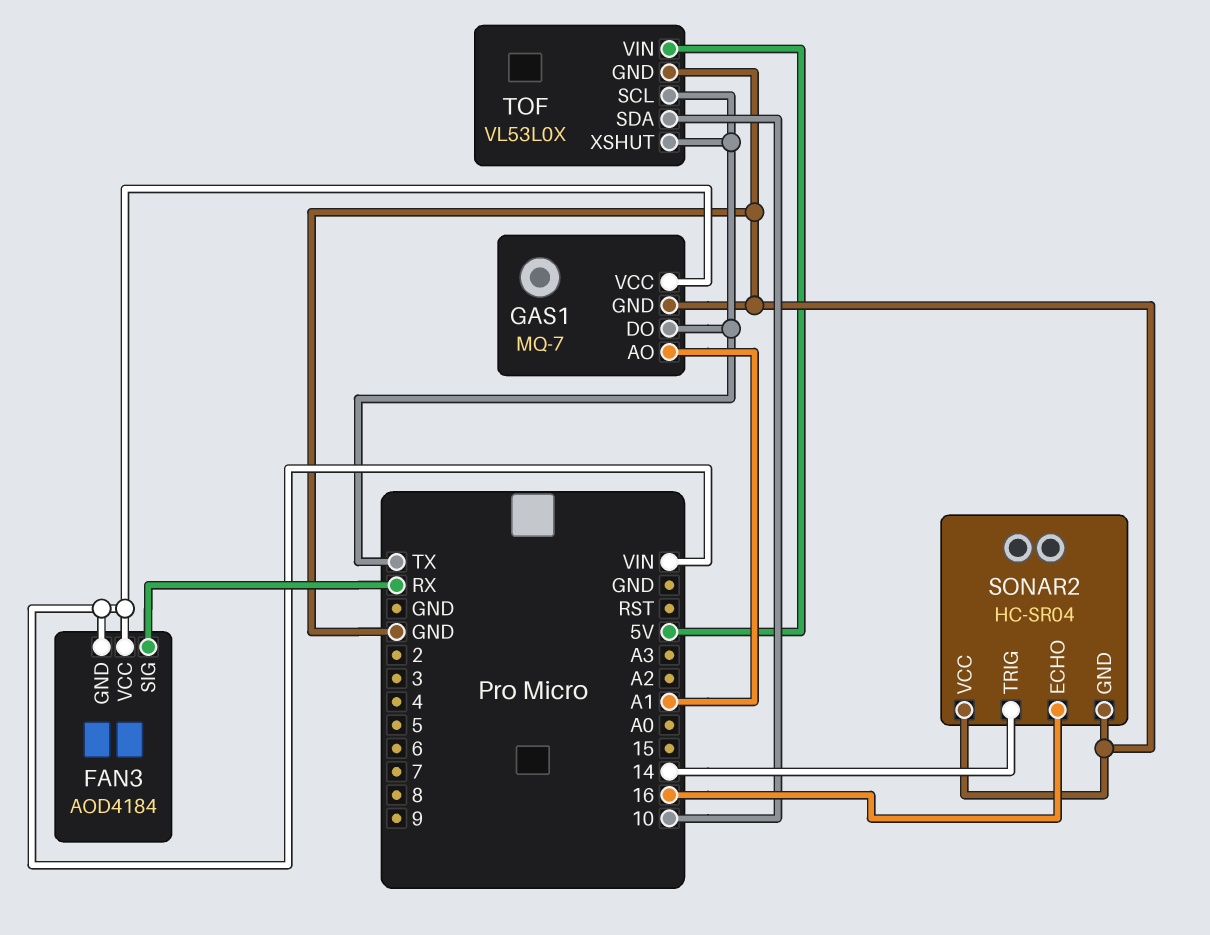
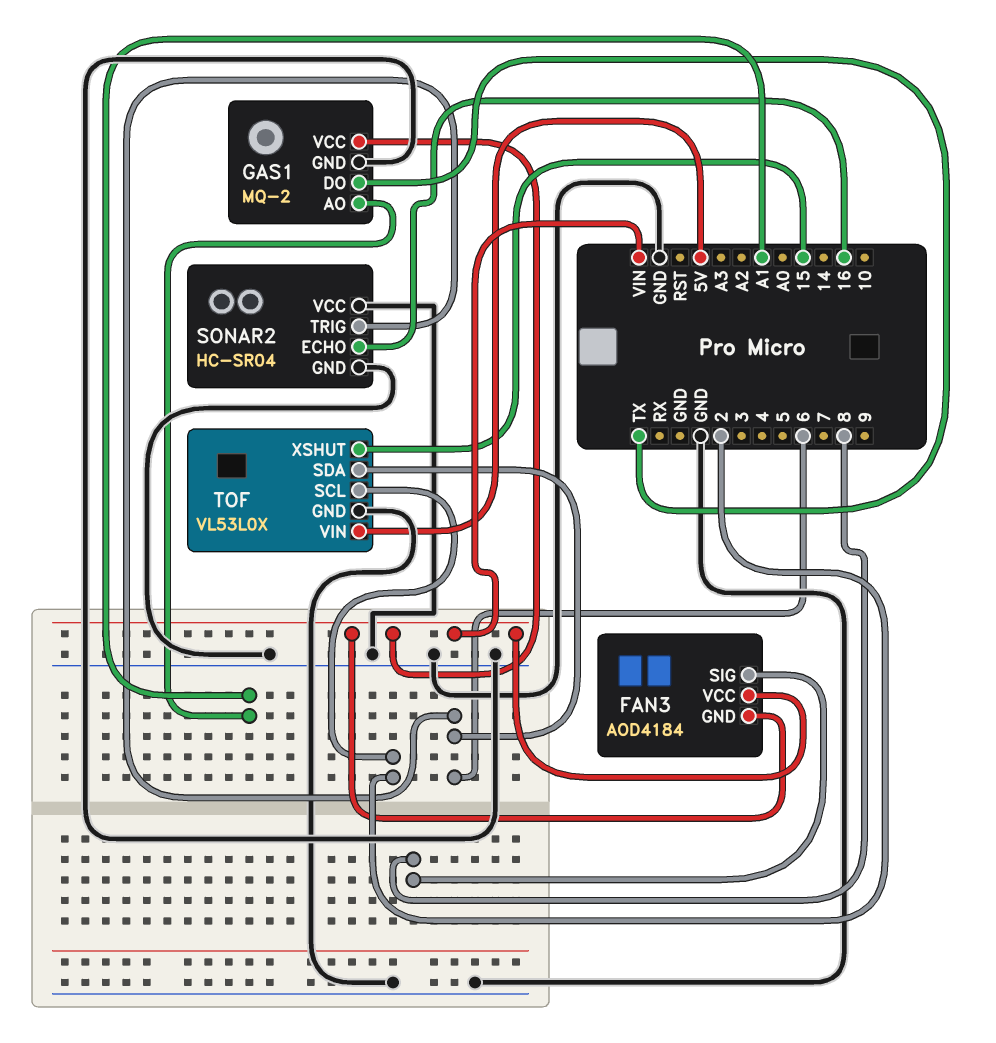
FAN3 pin SIG: RX -> 8
GAS1: MQ-7 -> MQ-2
SONAR2 pin TRIG: 14 -> 6
TOF pin SCL: TX -> 2
TOF pin SDA: 10 -> 6
TOF pin XSHUT: TX -> 15

